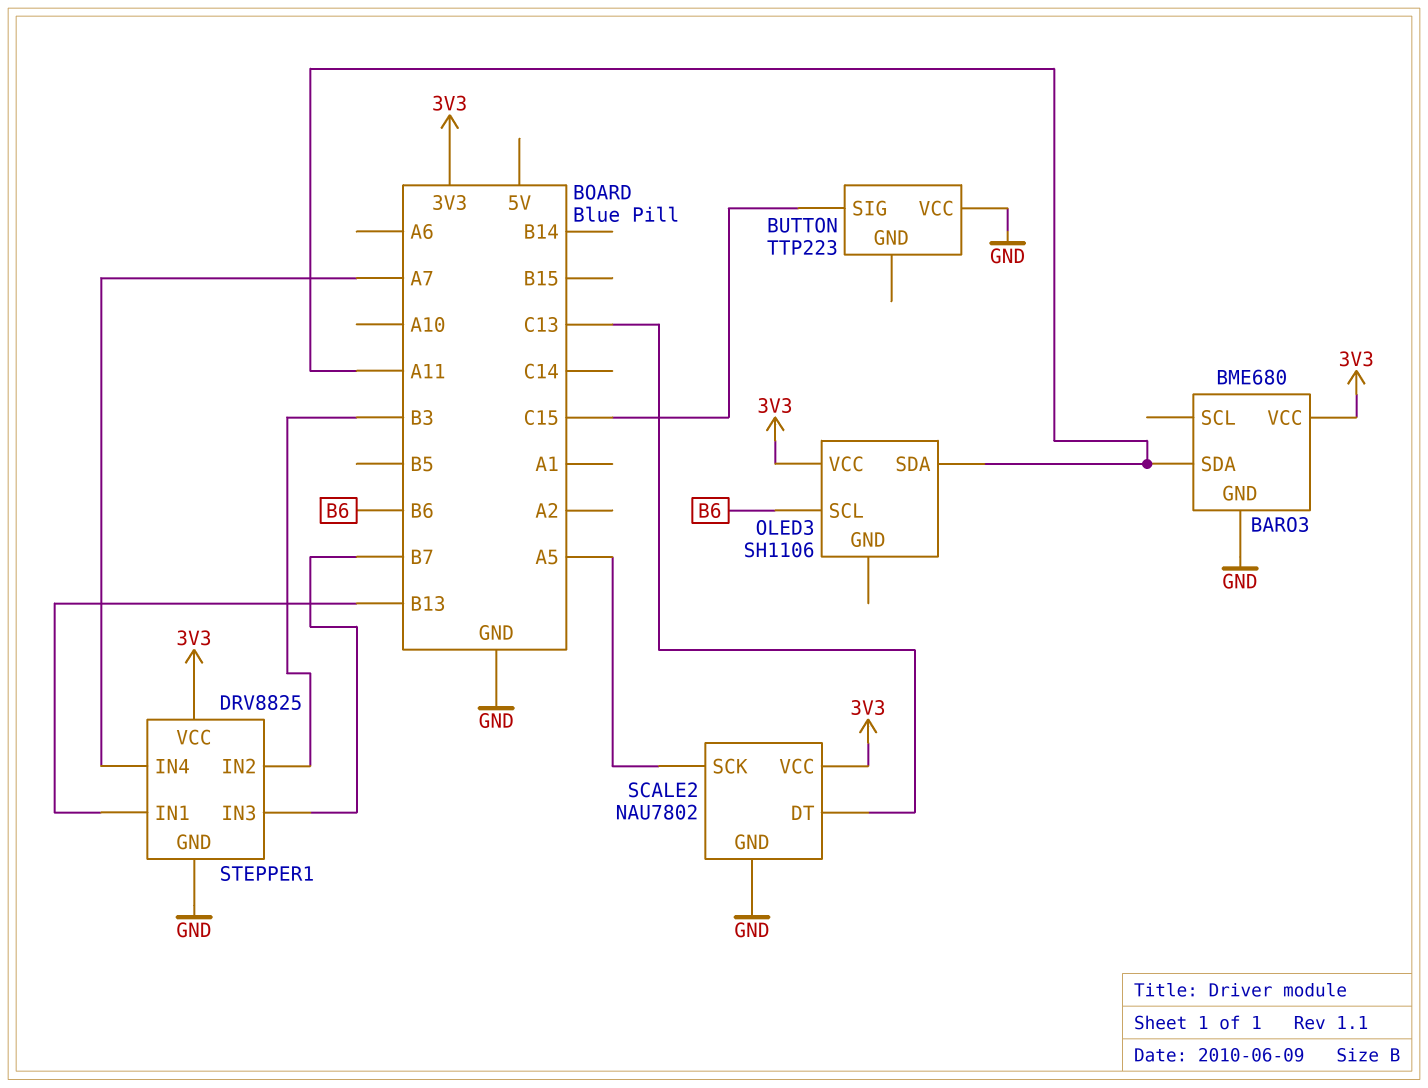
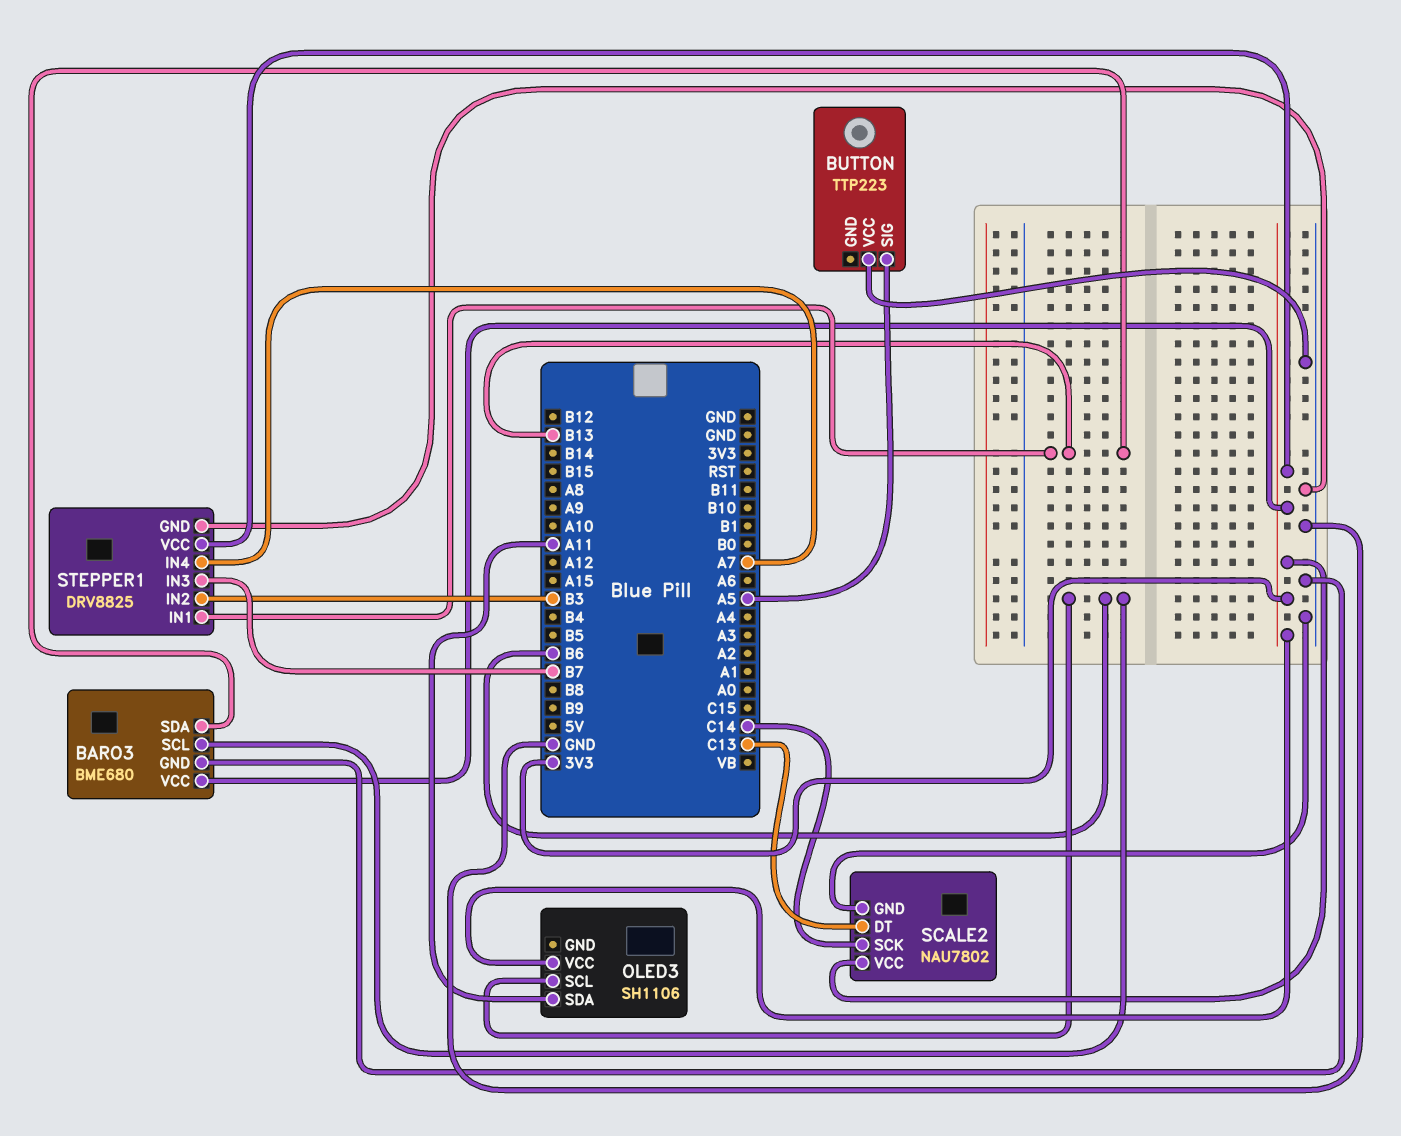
BARO3 pin SCL: none -> B6
BARO3 pin SDA: A11 -> B13
BUTTON pin SIG: C15 -> A5
SCALE2 pin SCK: A5 -> C14

